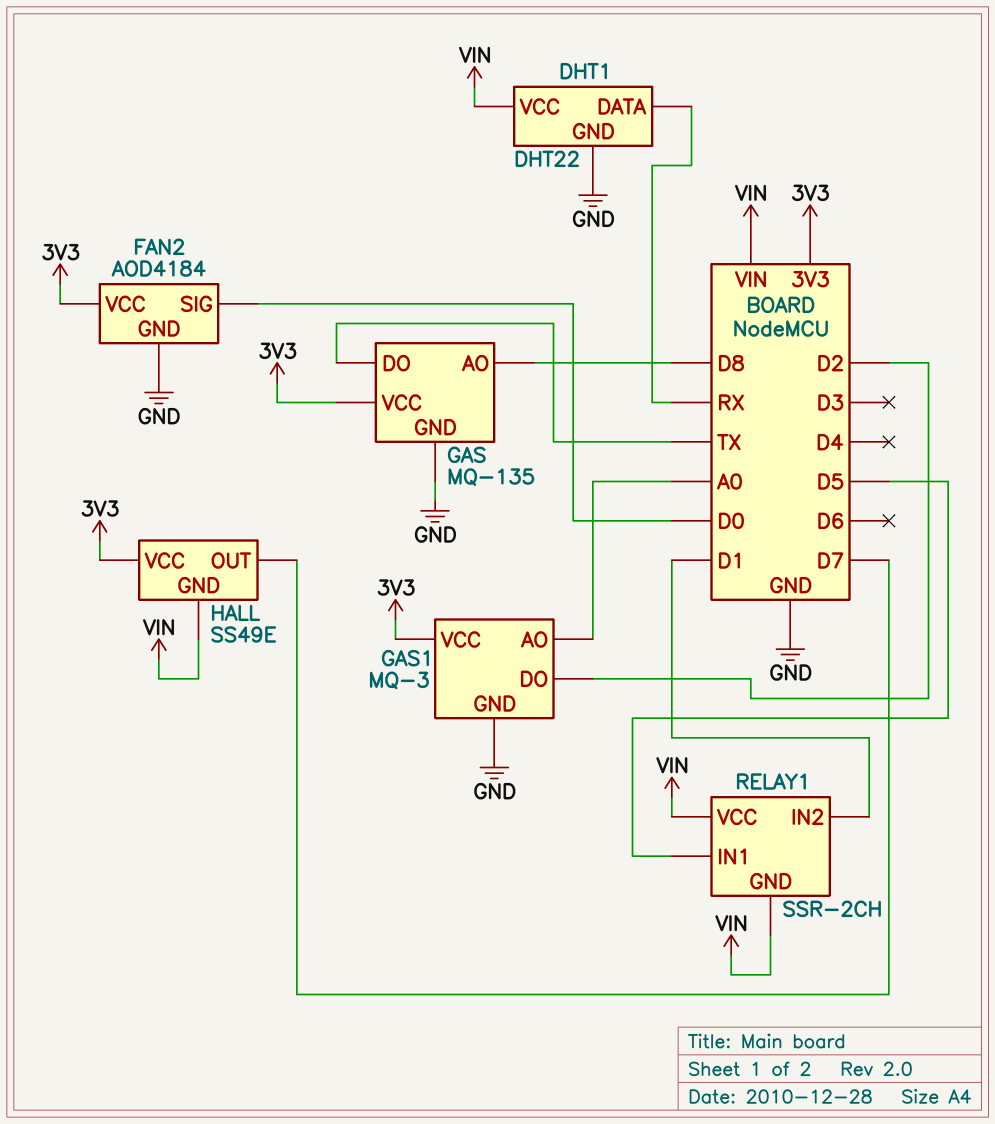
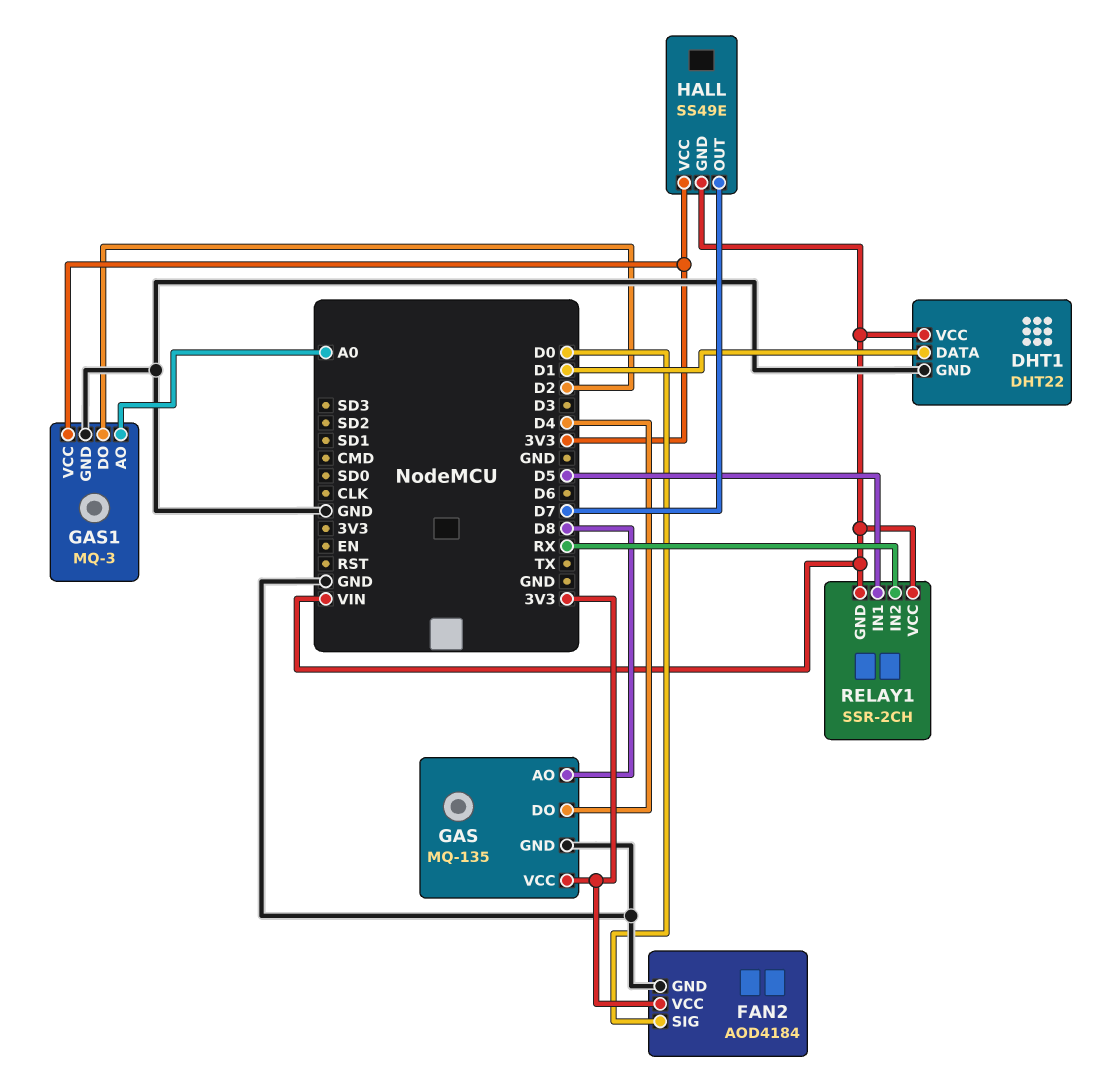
DHT1 pin DATA: RX -> D1
GAS pin DO: TX -> D4
RELAY1 pin IN2: D1 -> RX

